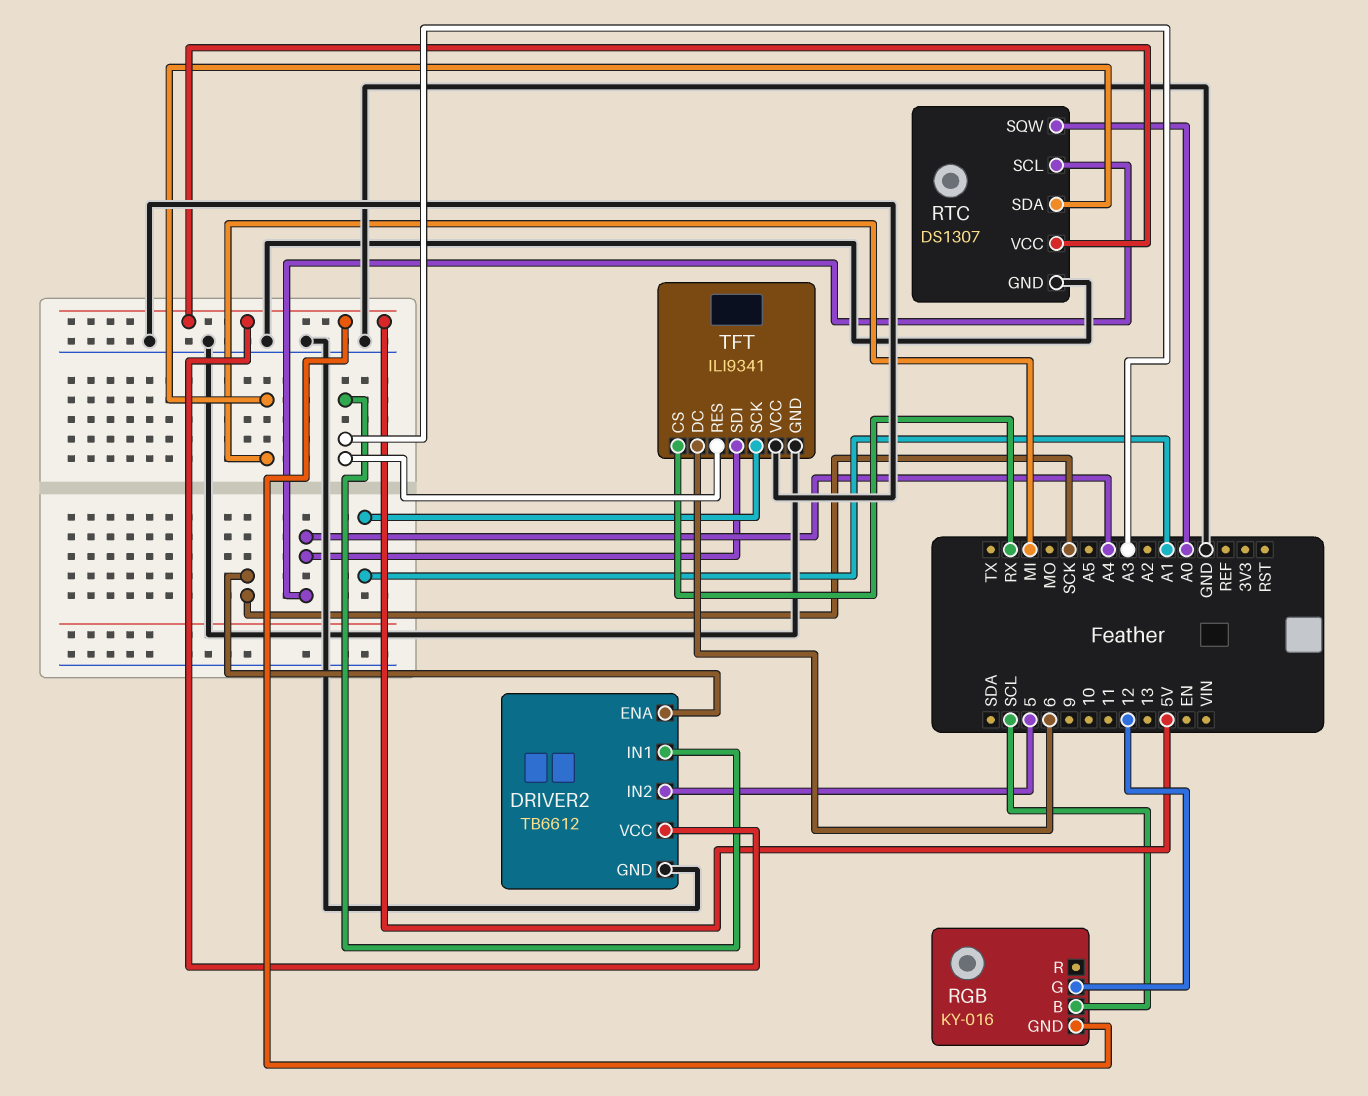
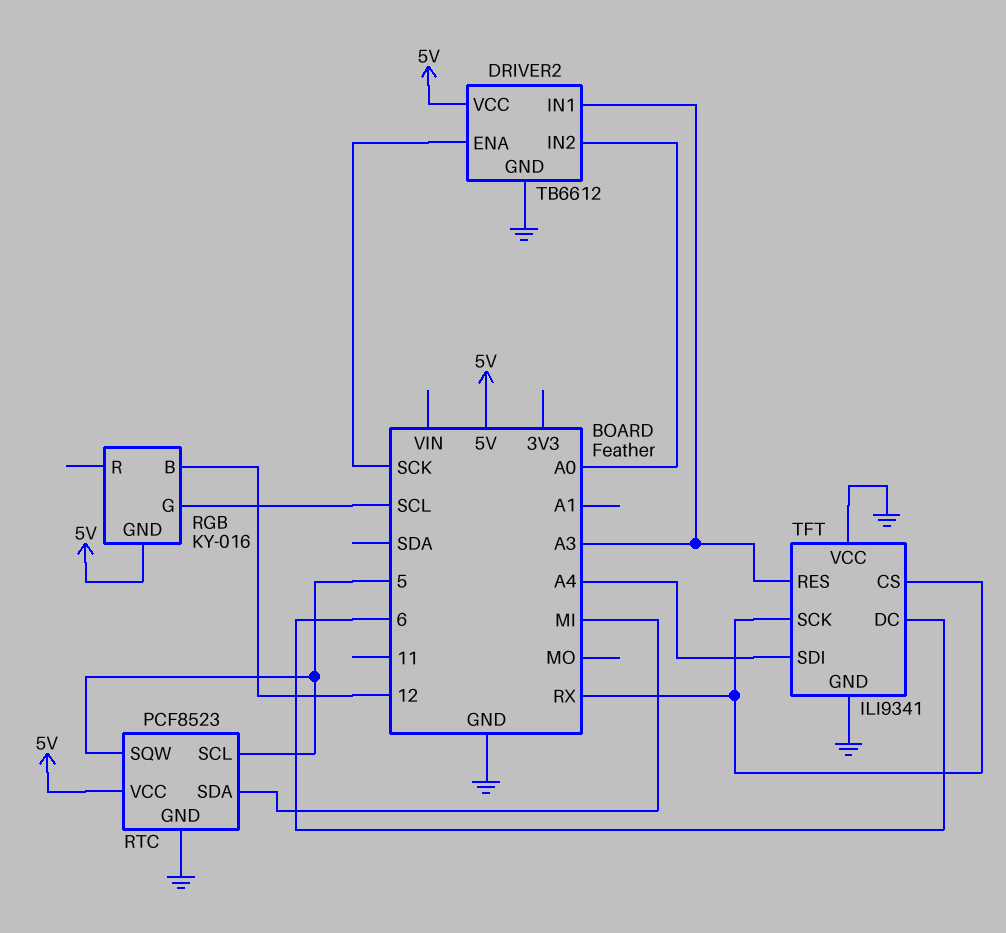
DRIVER2 pin IN2: 5 -> A0
RGB pin B: SCL -> 12
RGB pin G: 12 -> SCL
RTC: DS1307 -> PCF8523
RTC pin SCL: A4 -> 5
RTC pin SQW: A0 -> 5
TFT pin SCK: A1 -> RX

